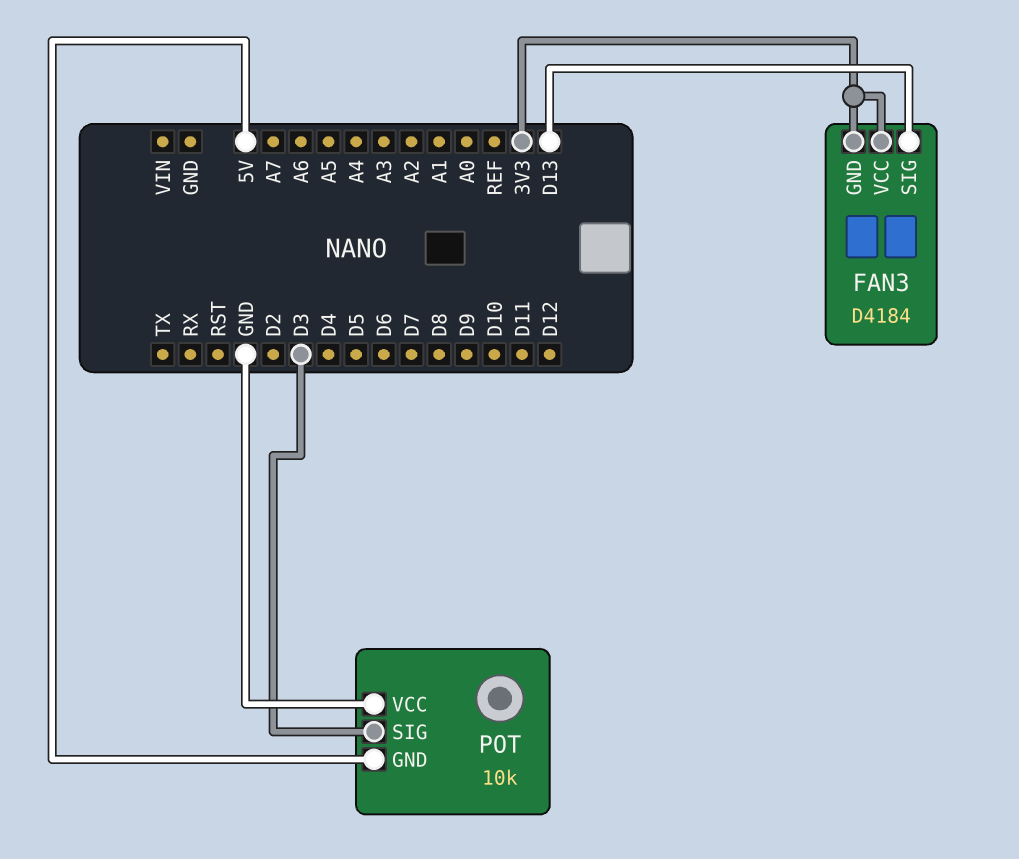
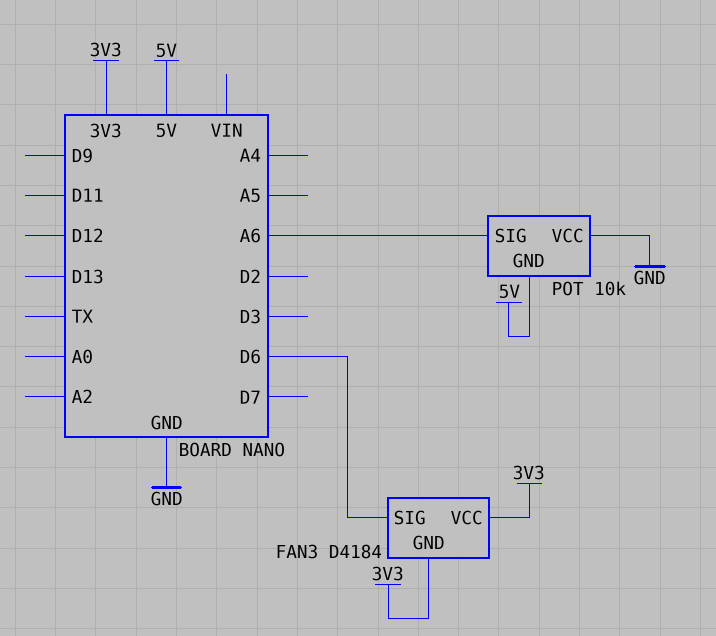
FAN3 pin SIG: D13 -> D6
POT pin SIG: D3 -> A6

